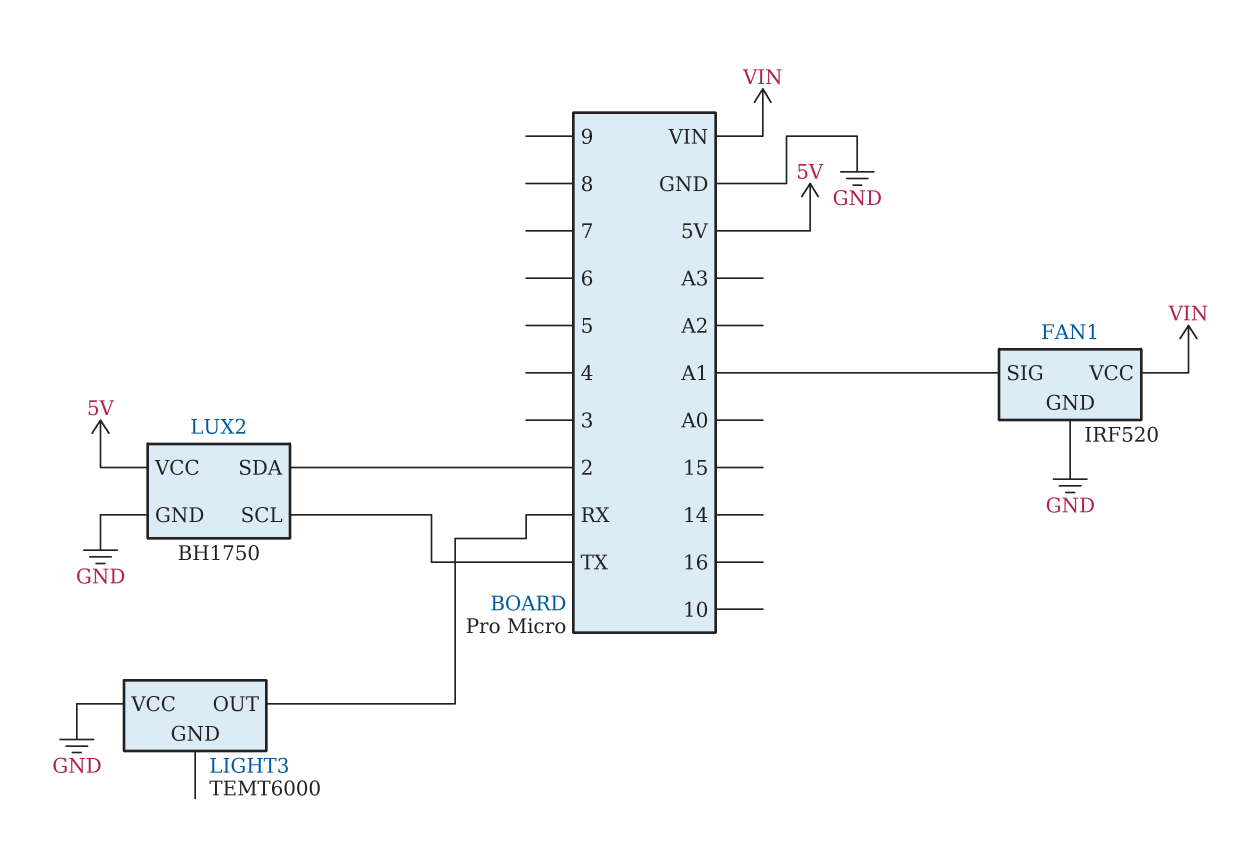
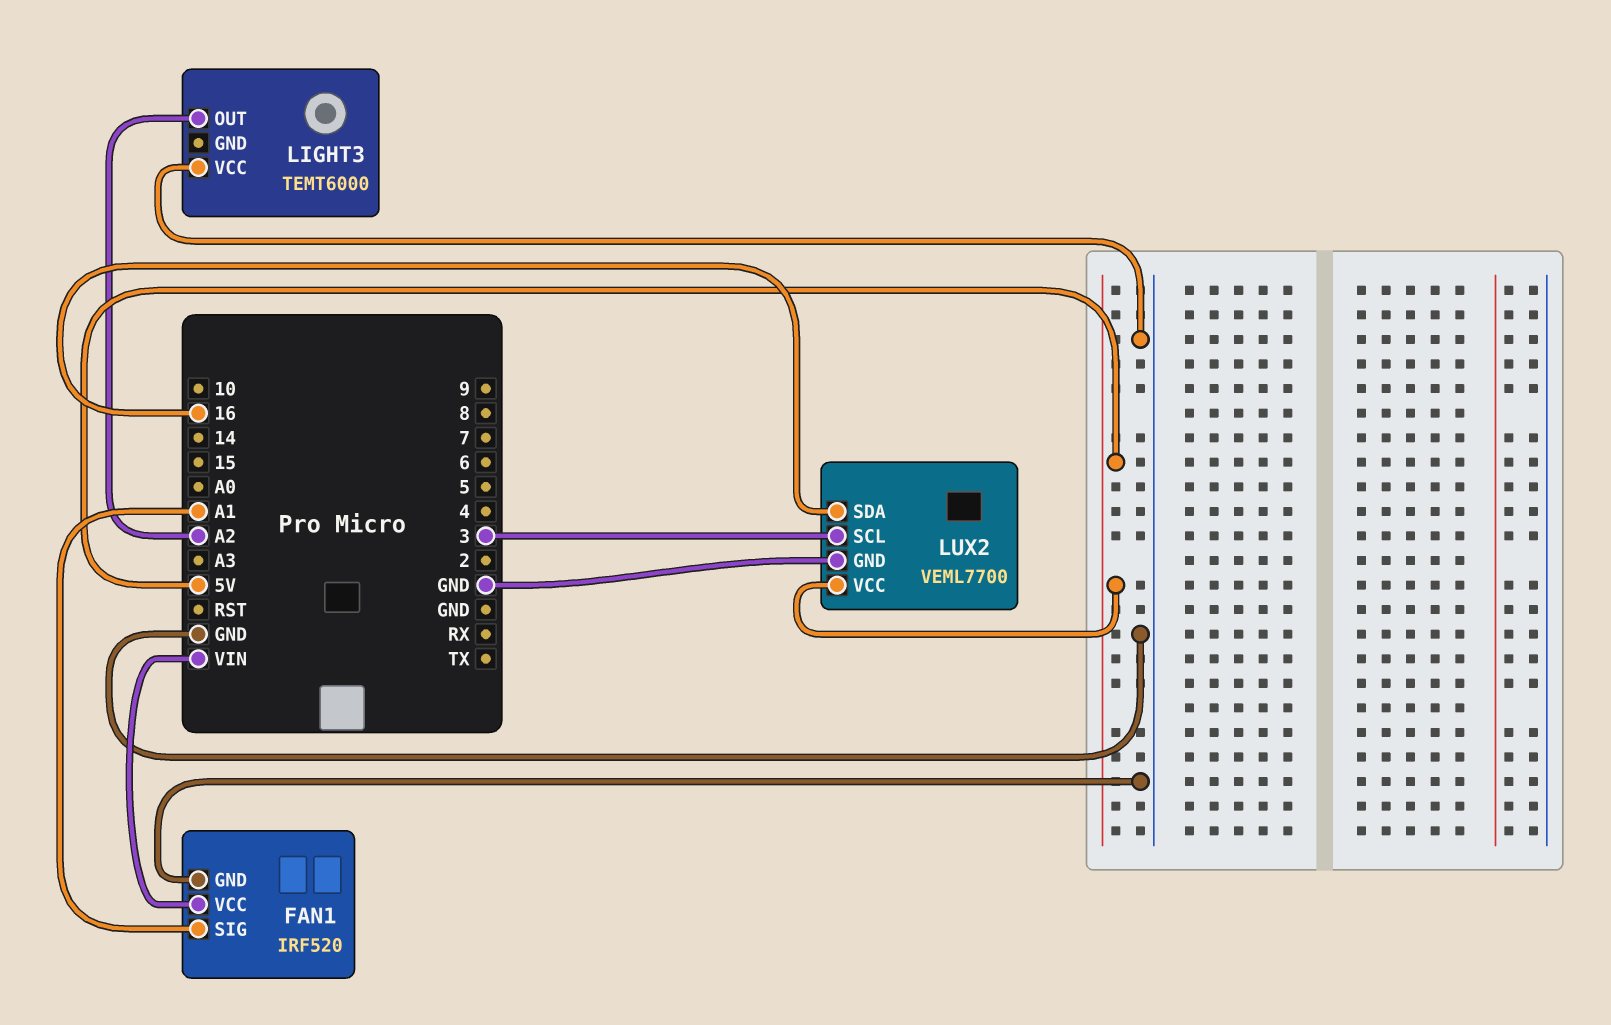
LIGHT3 pin OUT: RX -> A2
LUX2: BH1750 -> VEML7700
LUX2 pin SCL: TX -> 3
LUX2 pin SDA: 2 -> 16

